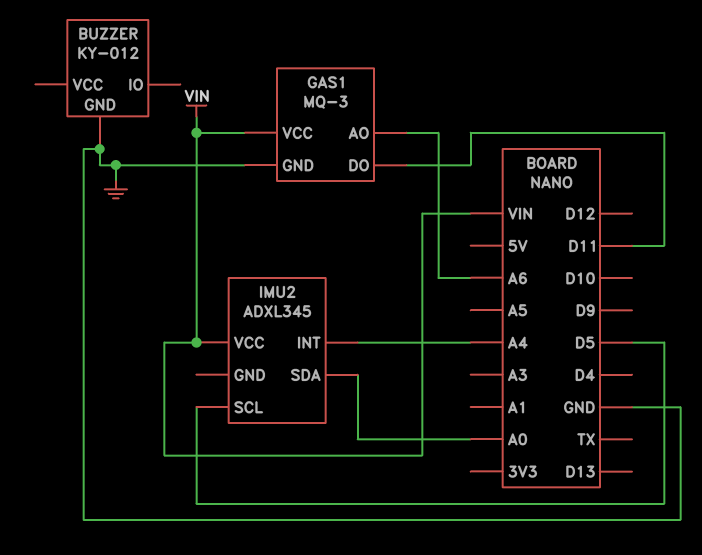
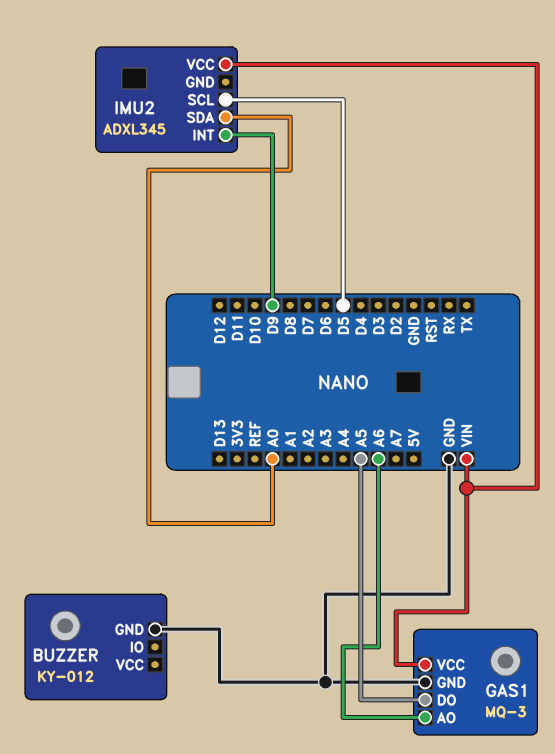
GAS1 pin DO: D11 -> A5
IMU2 pin INT: A4 -> D9

